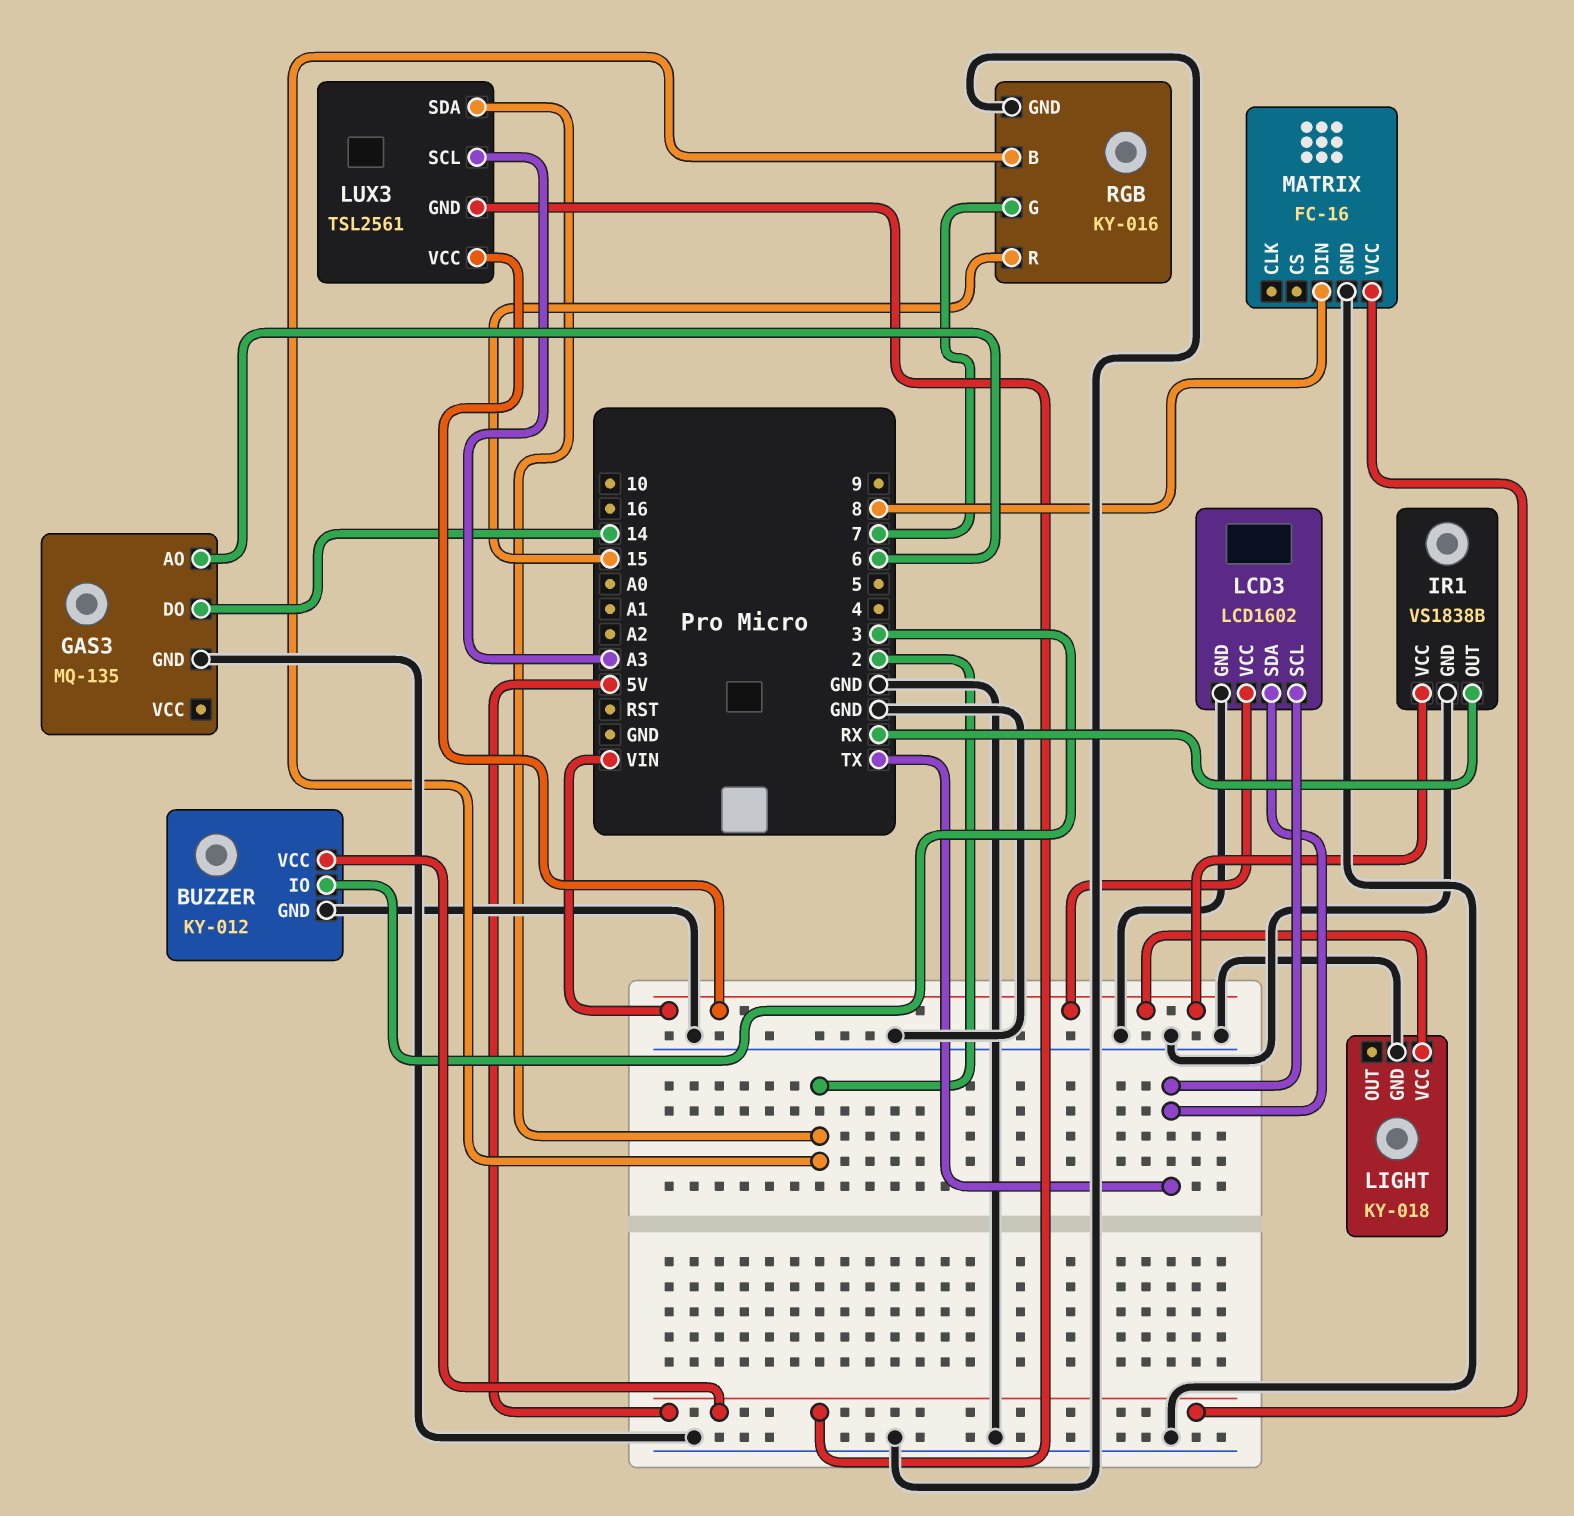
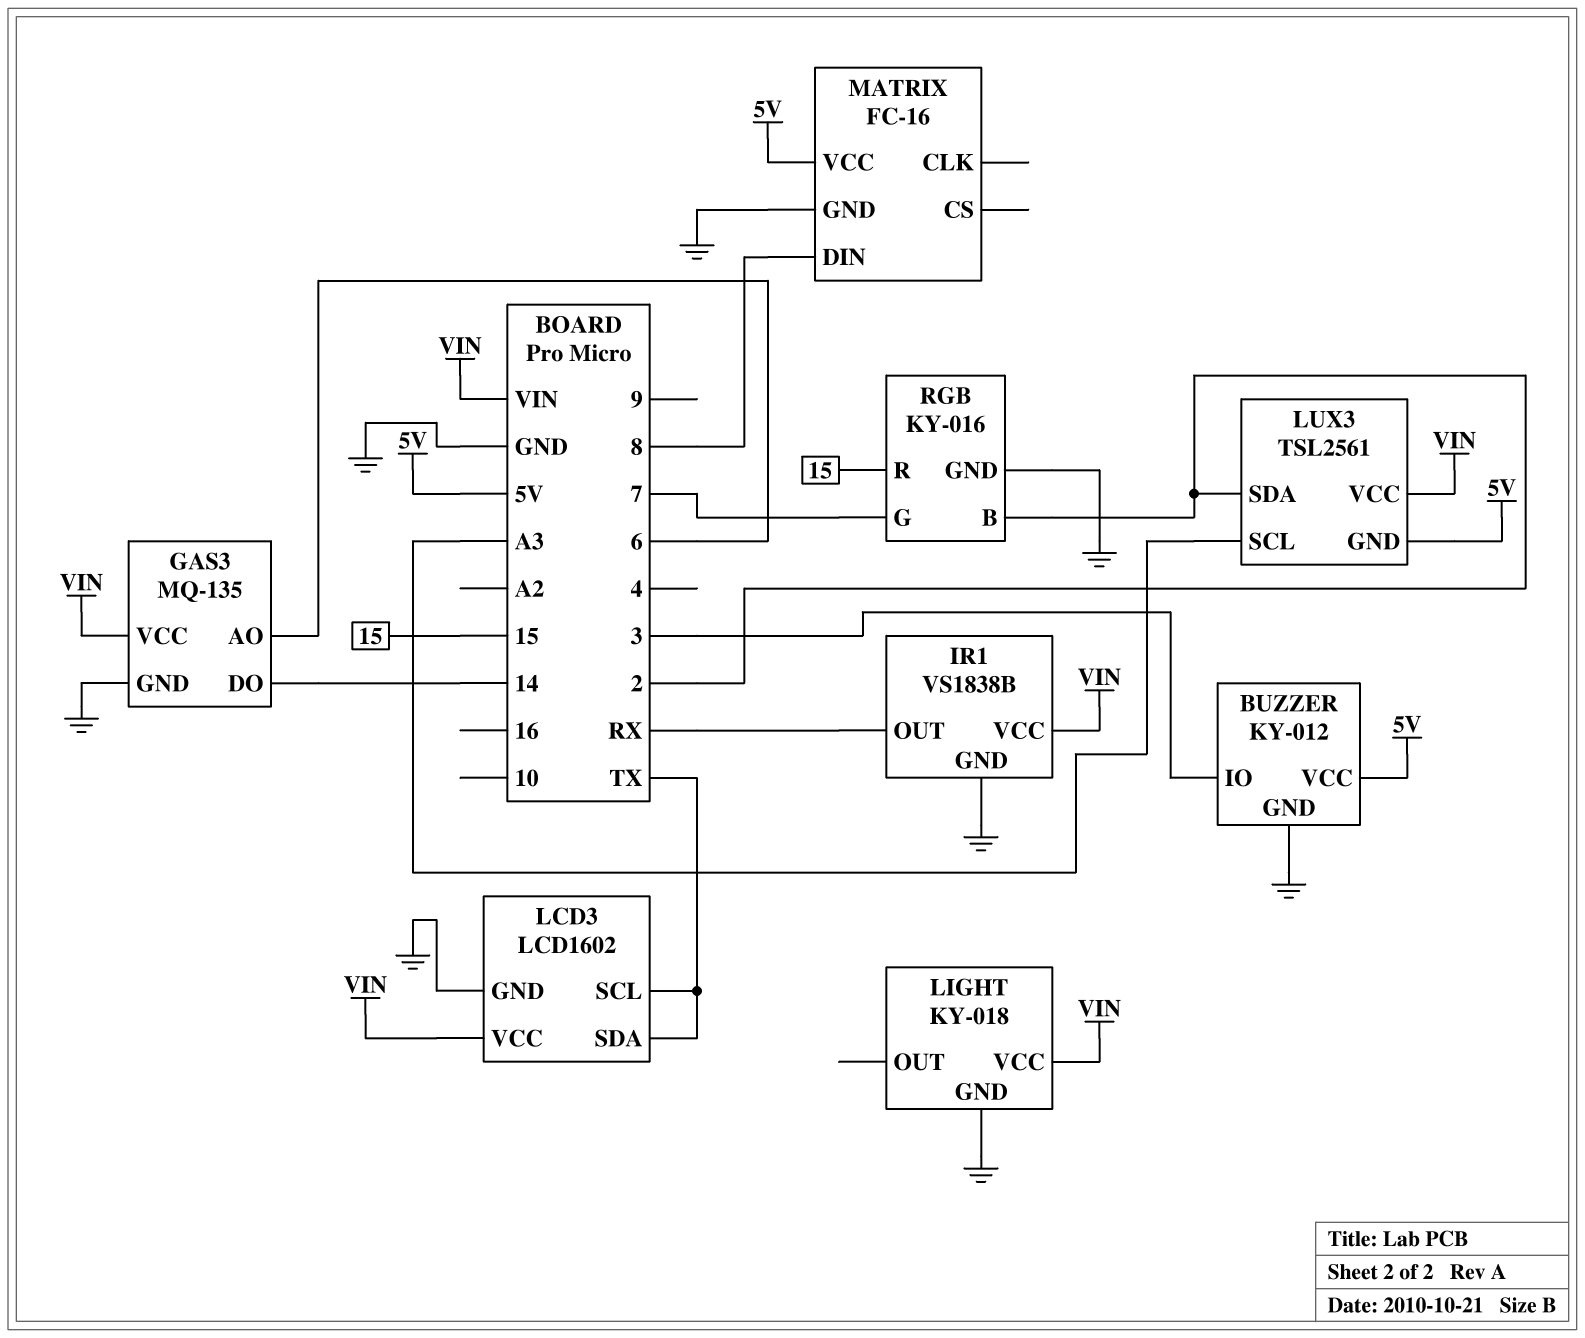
GAS3 pin VCC: none -> VIN

